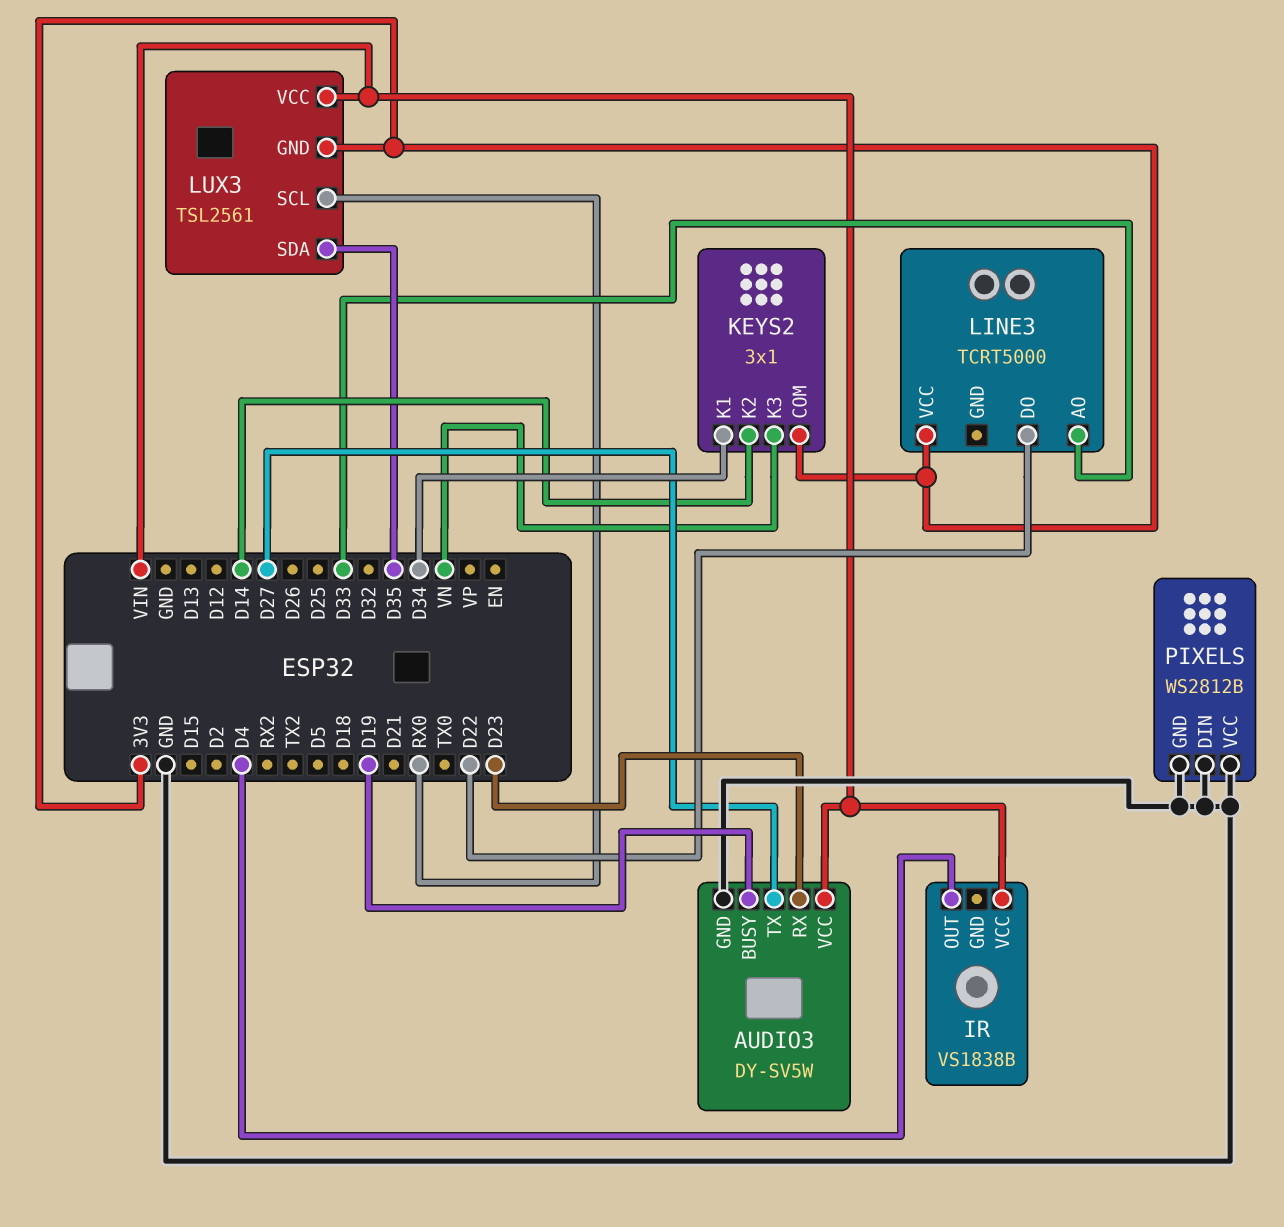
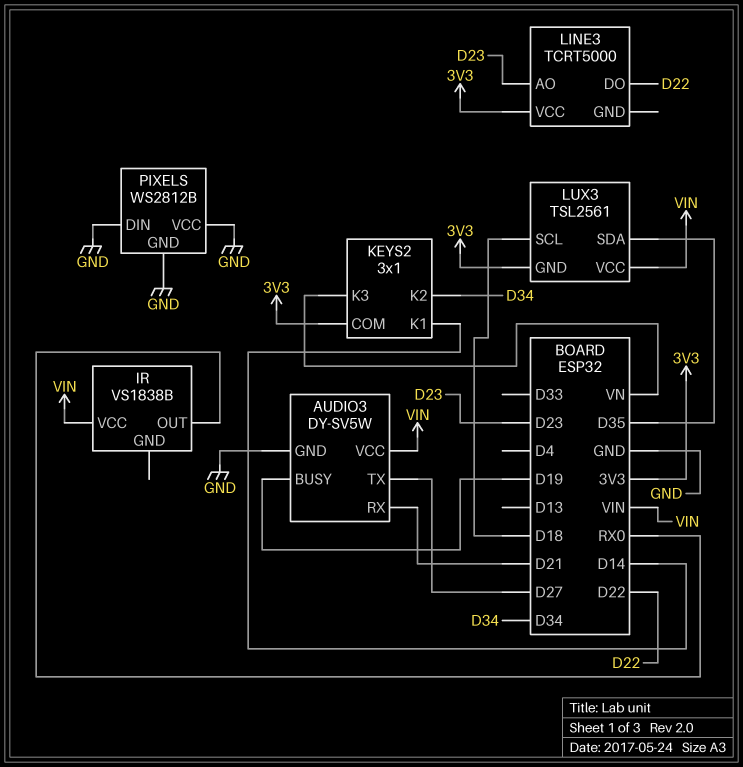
AUDIO3 pin RX: D23 -> D21
IR pin OUT: D4 -> RX0
KEYS2 pin K1: D34 -> D14
KEYS2 pin K2: D14 -> D34
LINE3 pin AO: D33 -> D23
LUX3 pin SCL: RX0 -> D18

